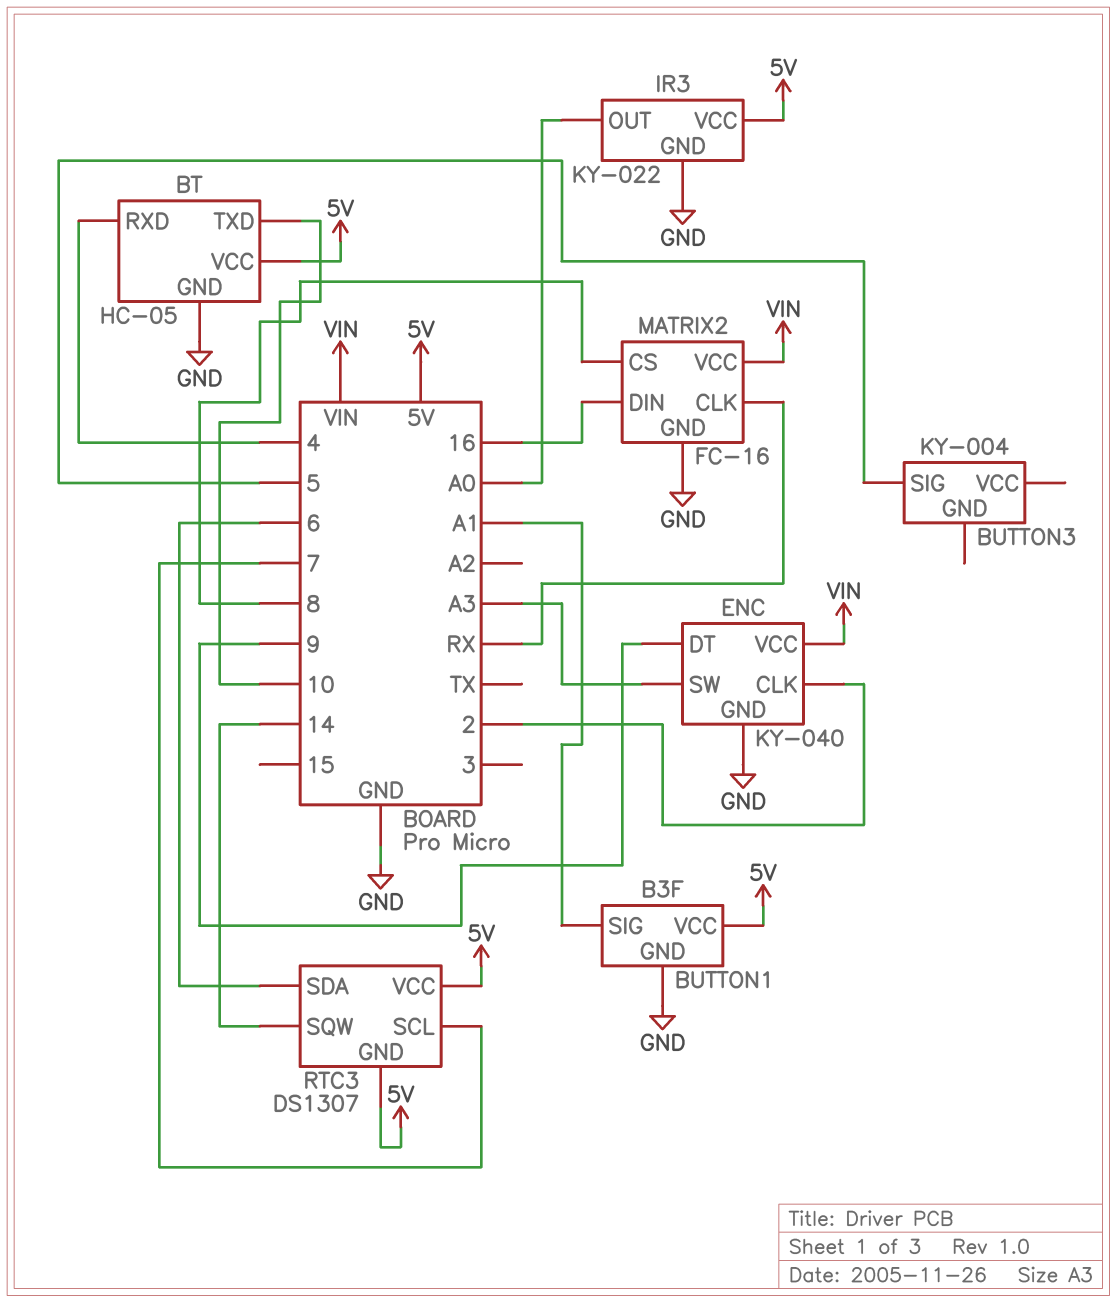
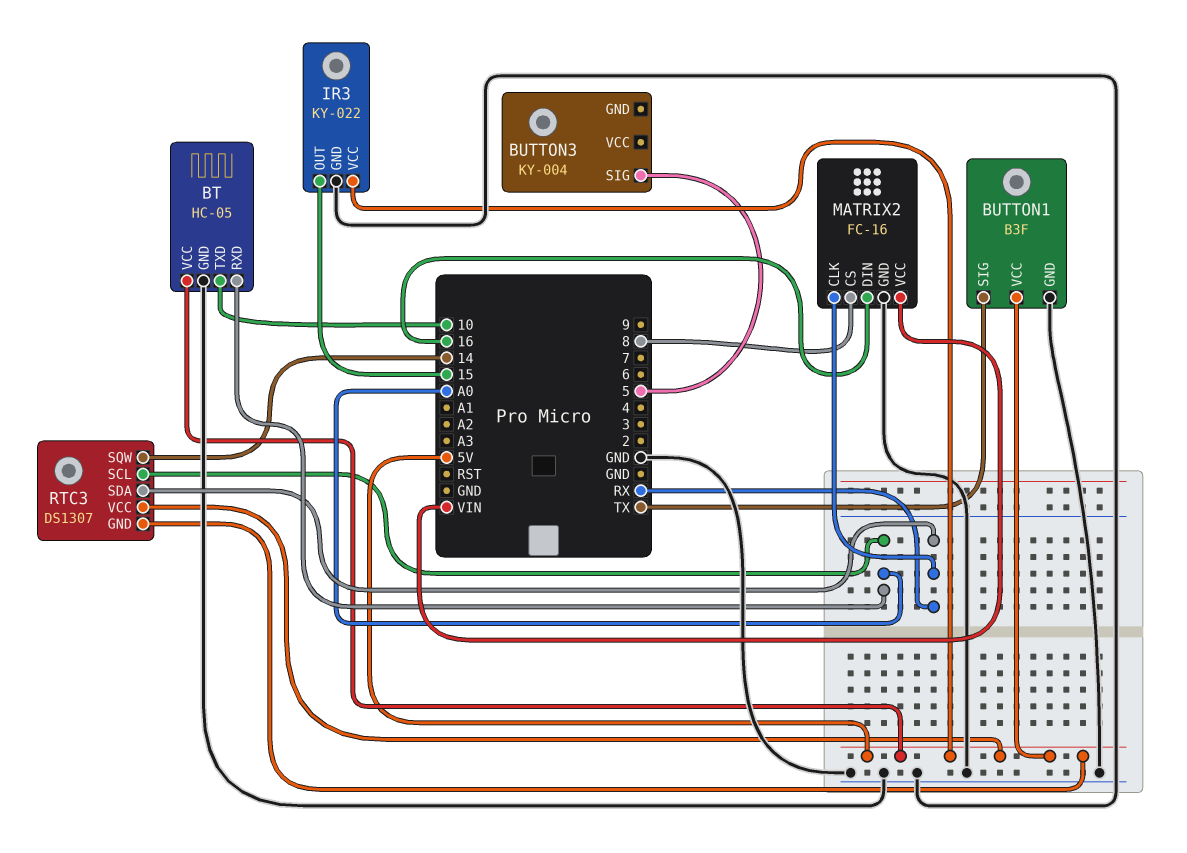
BT pin RXD: 4 -> A0
BUTTON1 pin SIG: A1 -> TX
ENC: KY-040 -> none
ENC pin CLK: 2 -> none
ENC pin DT: 9 -> none
ENC pin GND: GND -> none
ENC pin SW: A3 -> none
ENC pin VCC: VIN -> none
IR3 pin OUT: A0 -> 15
RTC3 pin SCL: 7 -> A0
RTC3 pin SDA: 6 -> RX

